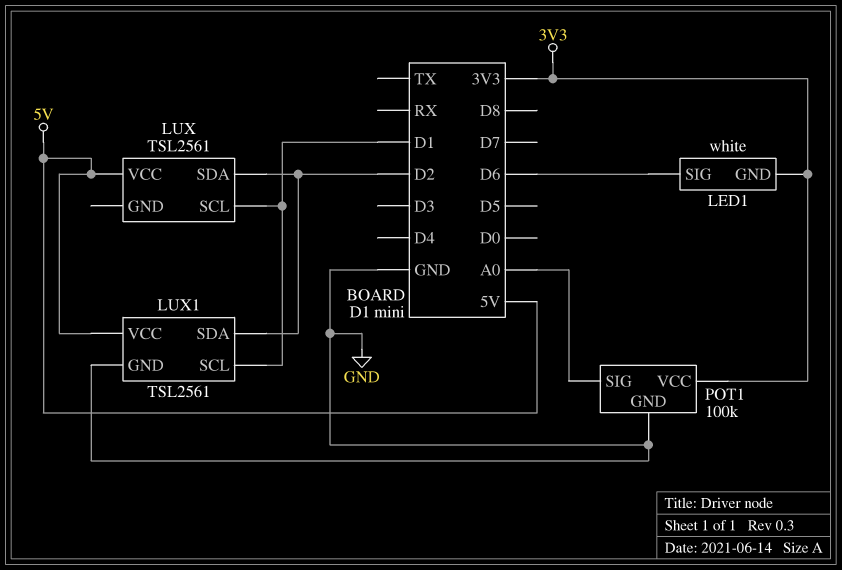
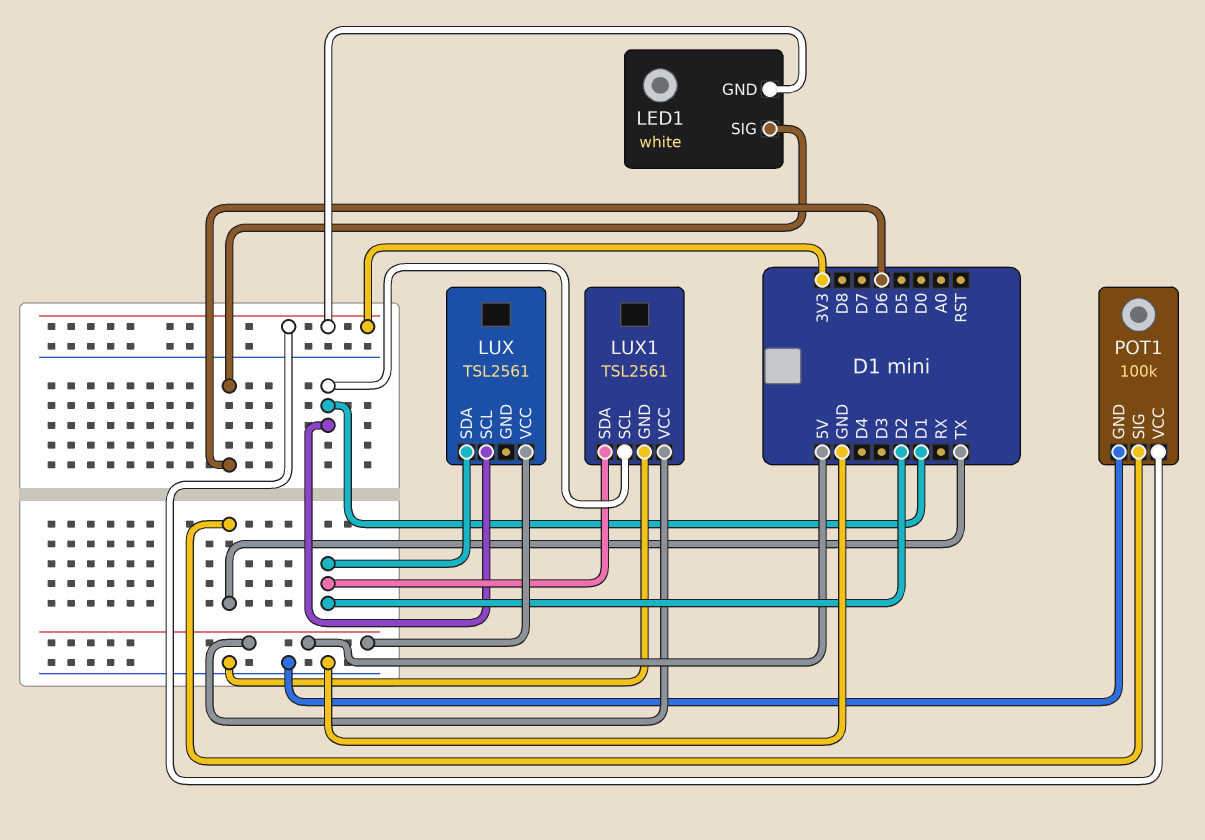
POT1 pin SIG: A0 -> TX

